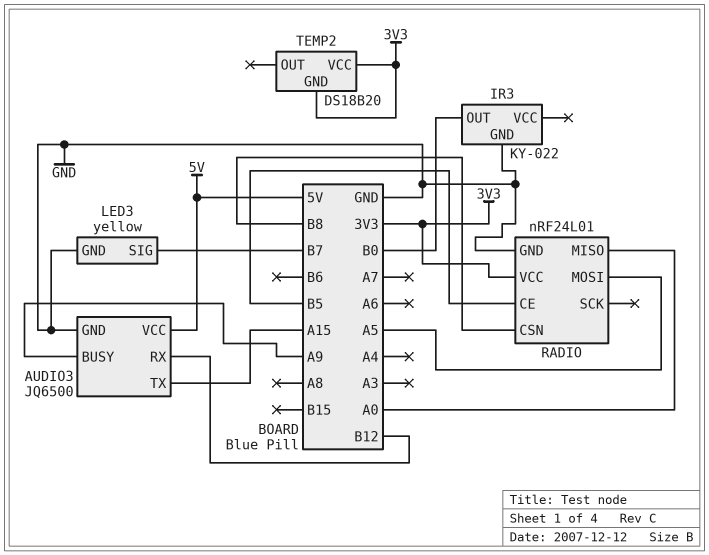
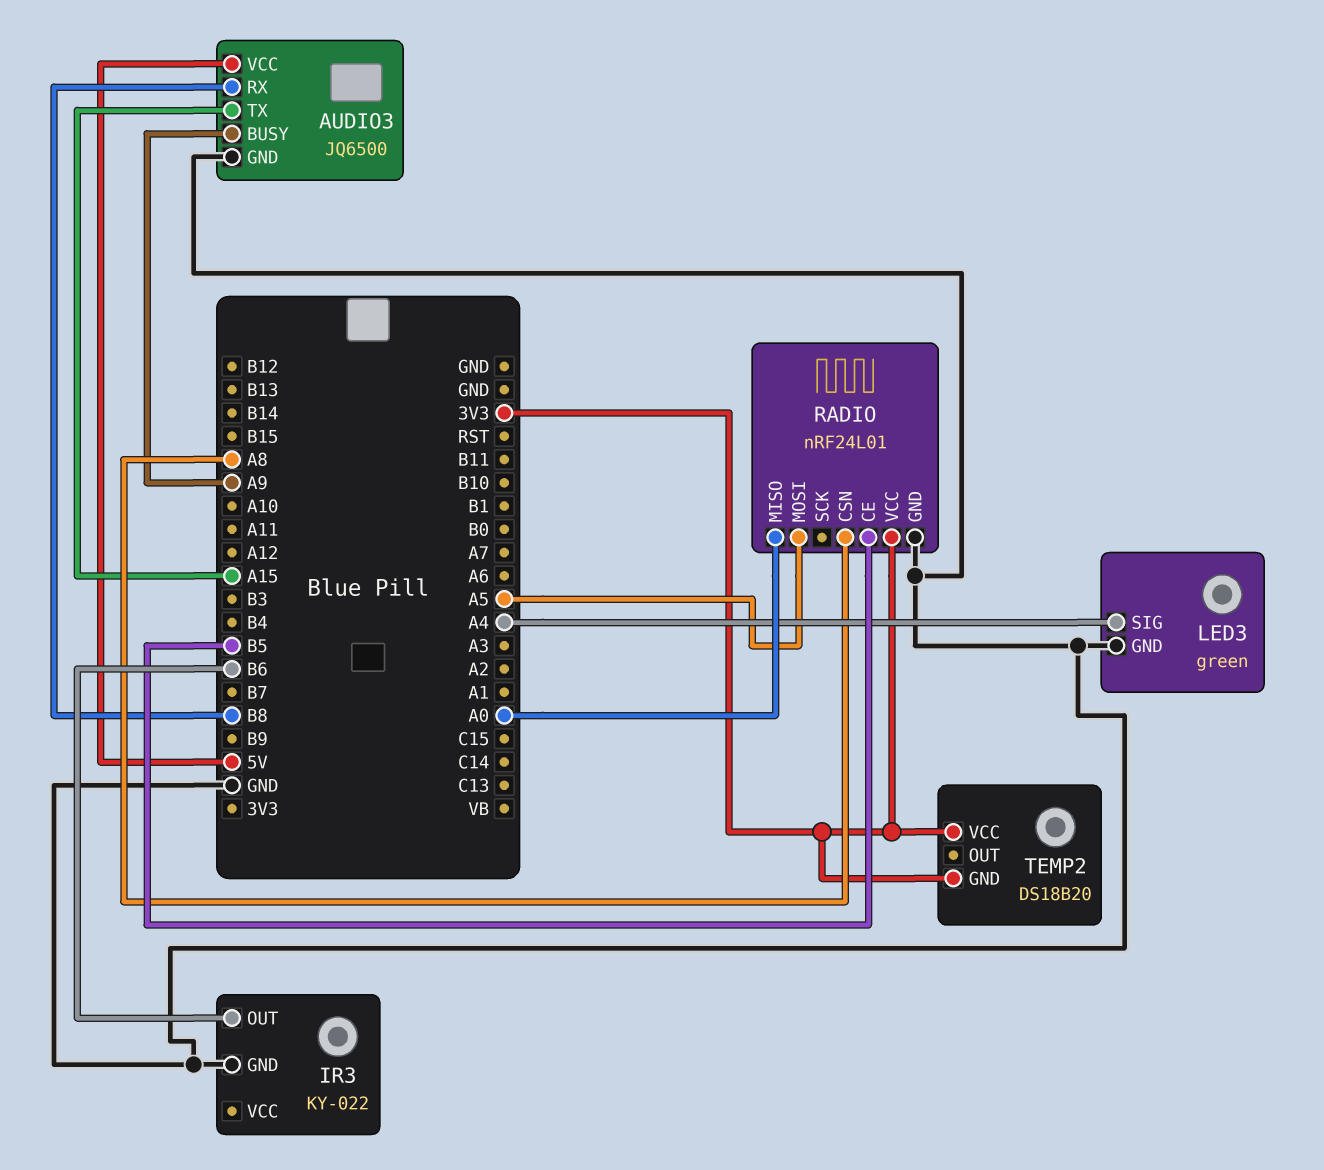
AUDIO3 pin RX: B12 -> B8
IR3 pin OUT: B0 -> B6
LED3: yellow -> green
LED3 pin SIG: B7 -> A4
RADIO pin CSN: B8 -> A8

